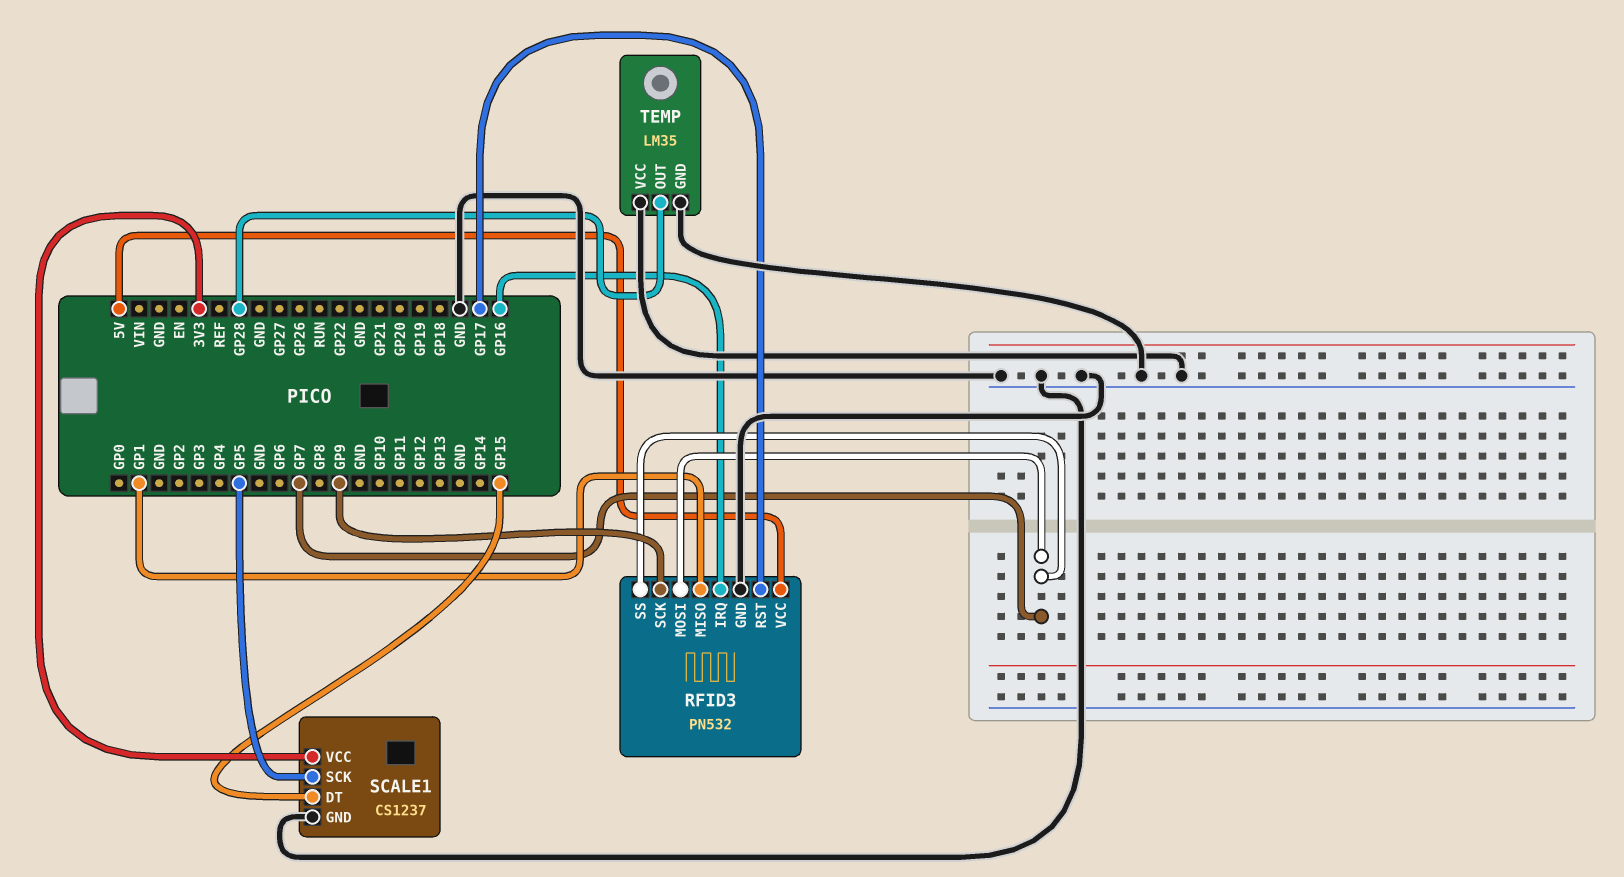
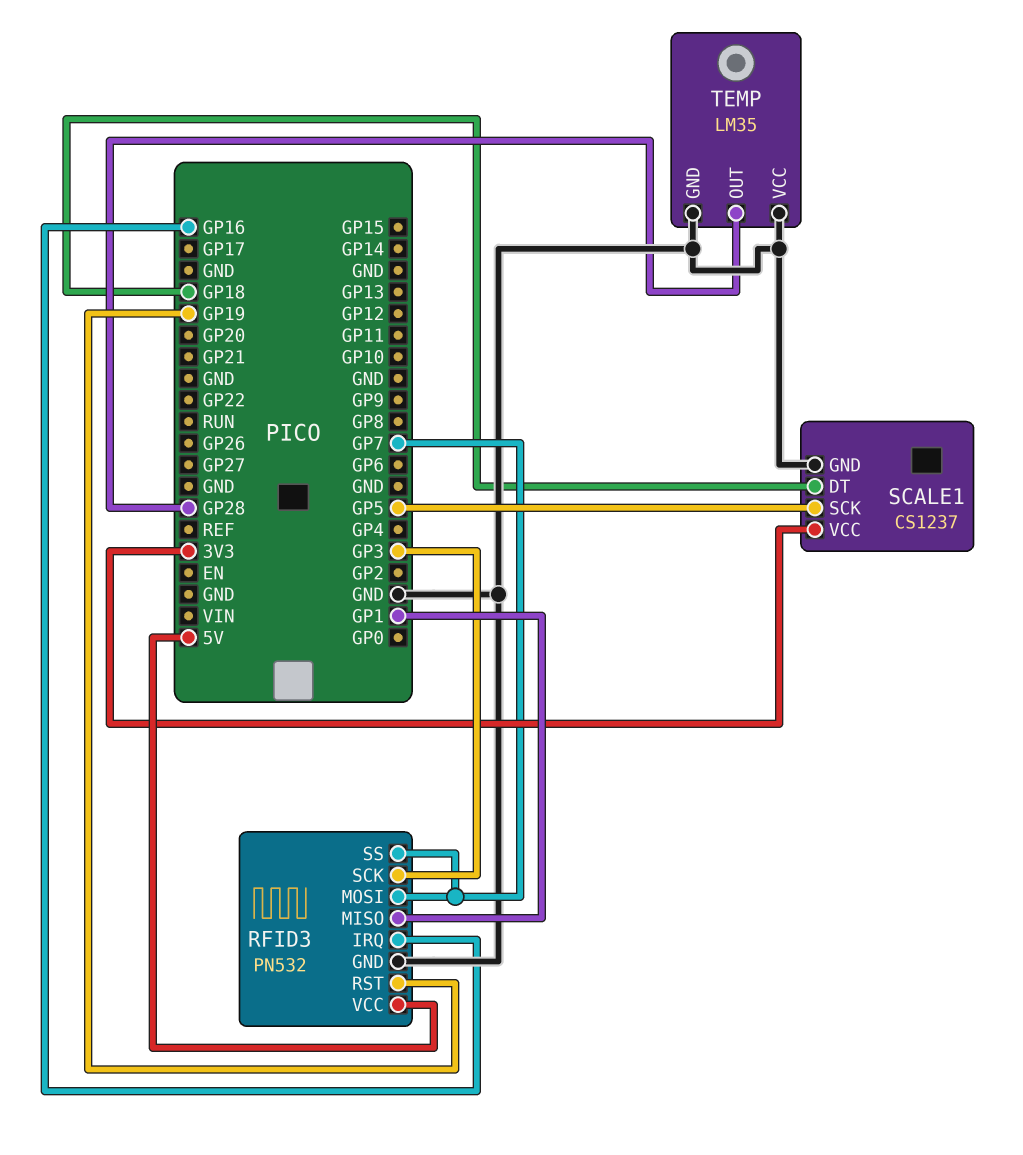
RFID3 pin RST: GP17 -> GP19
RFID3 pin SCK: GP9 -> GP3
SCALE1 pin DT: GP15 -> GP18

